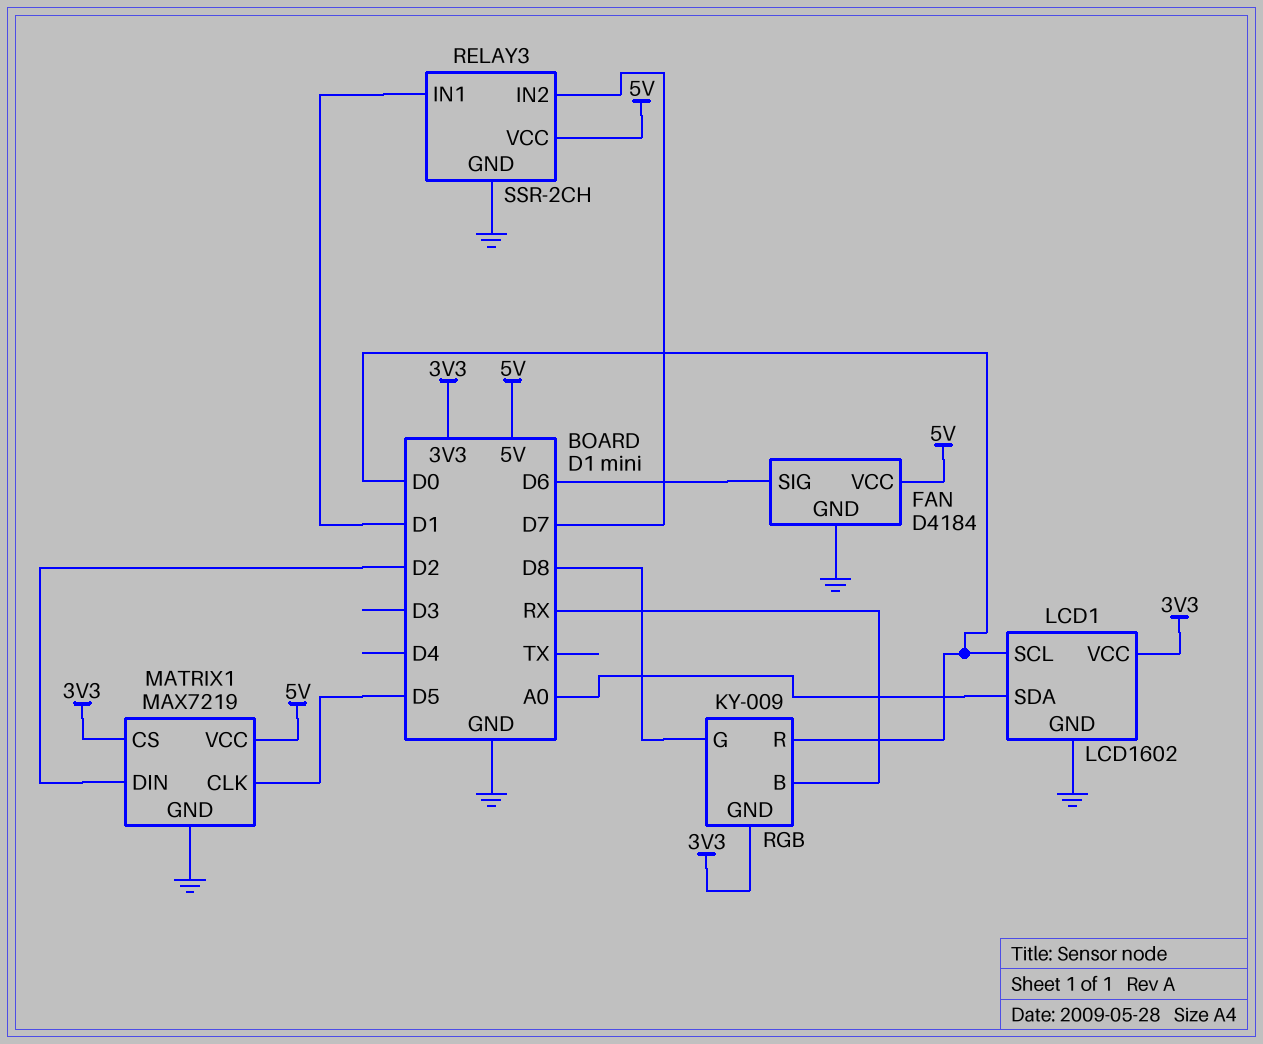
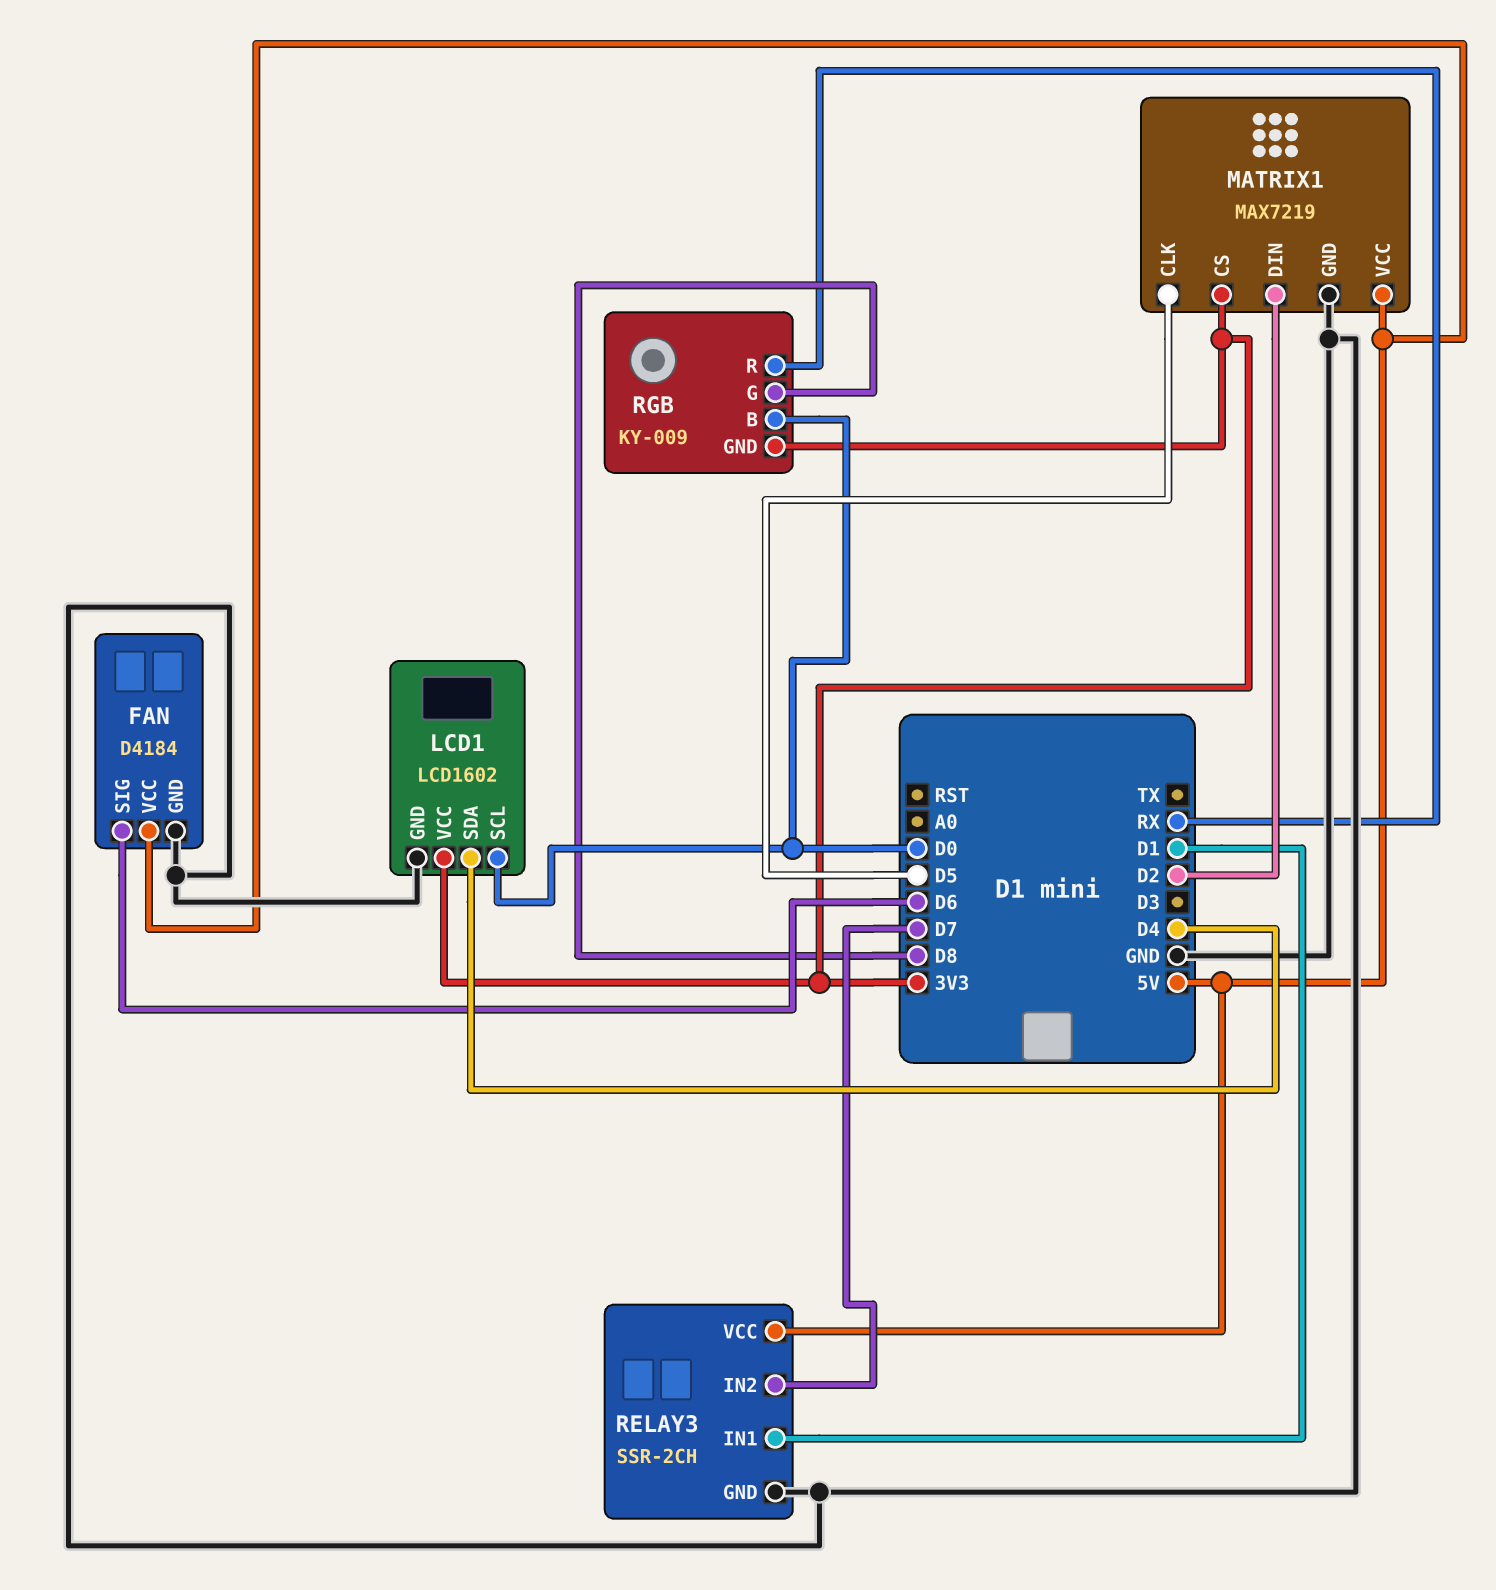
LCD1 pin SDA: A0 -> D4
RGB pin B: RX -> D0
RGB pin R: D0 -> RX

